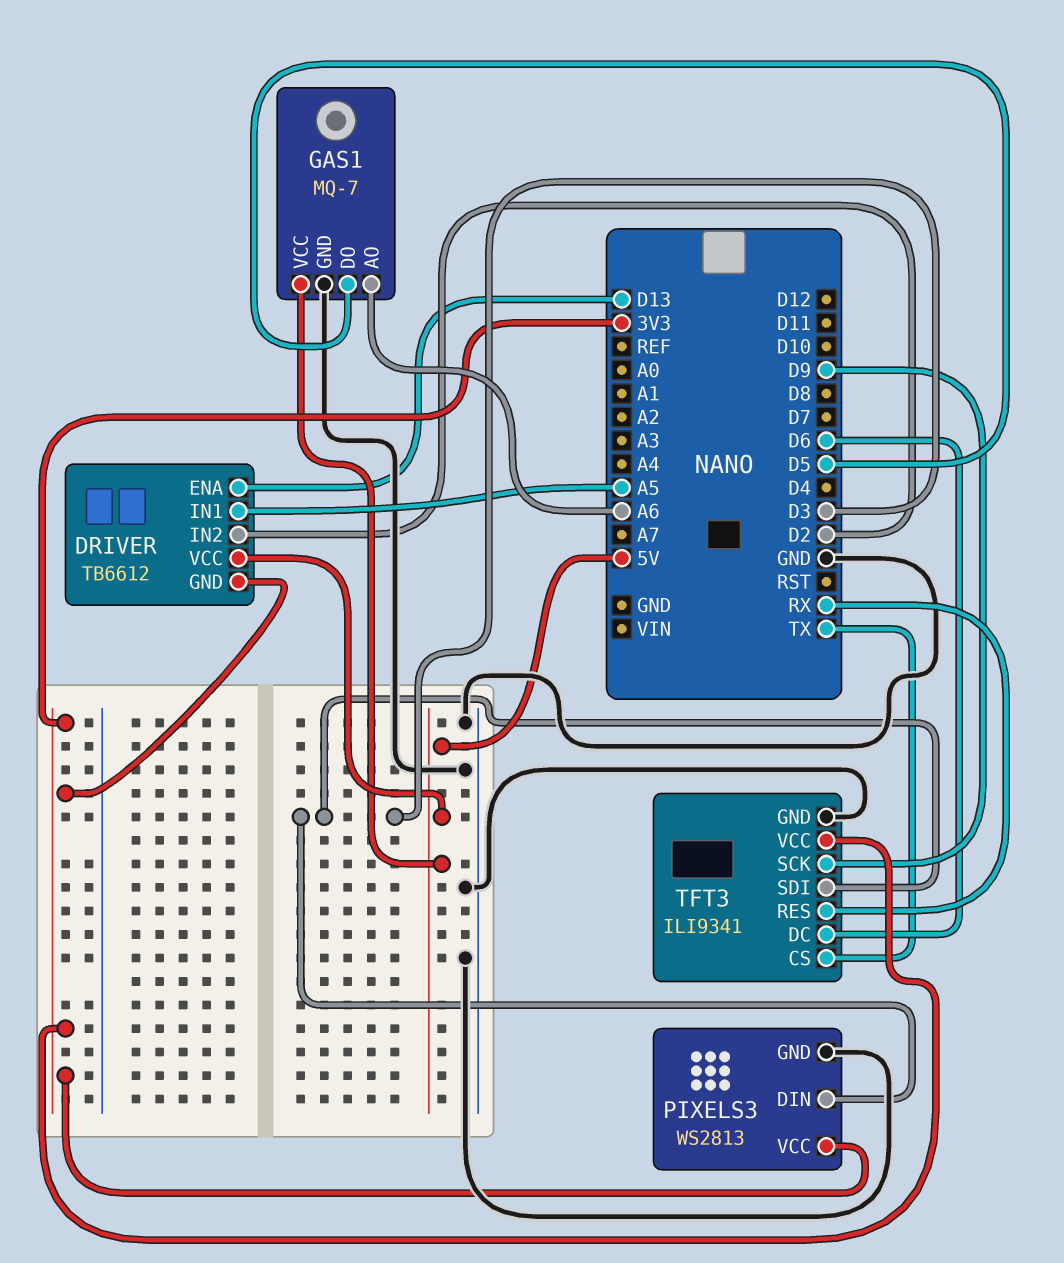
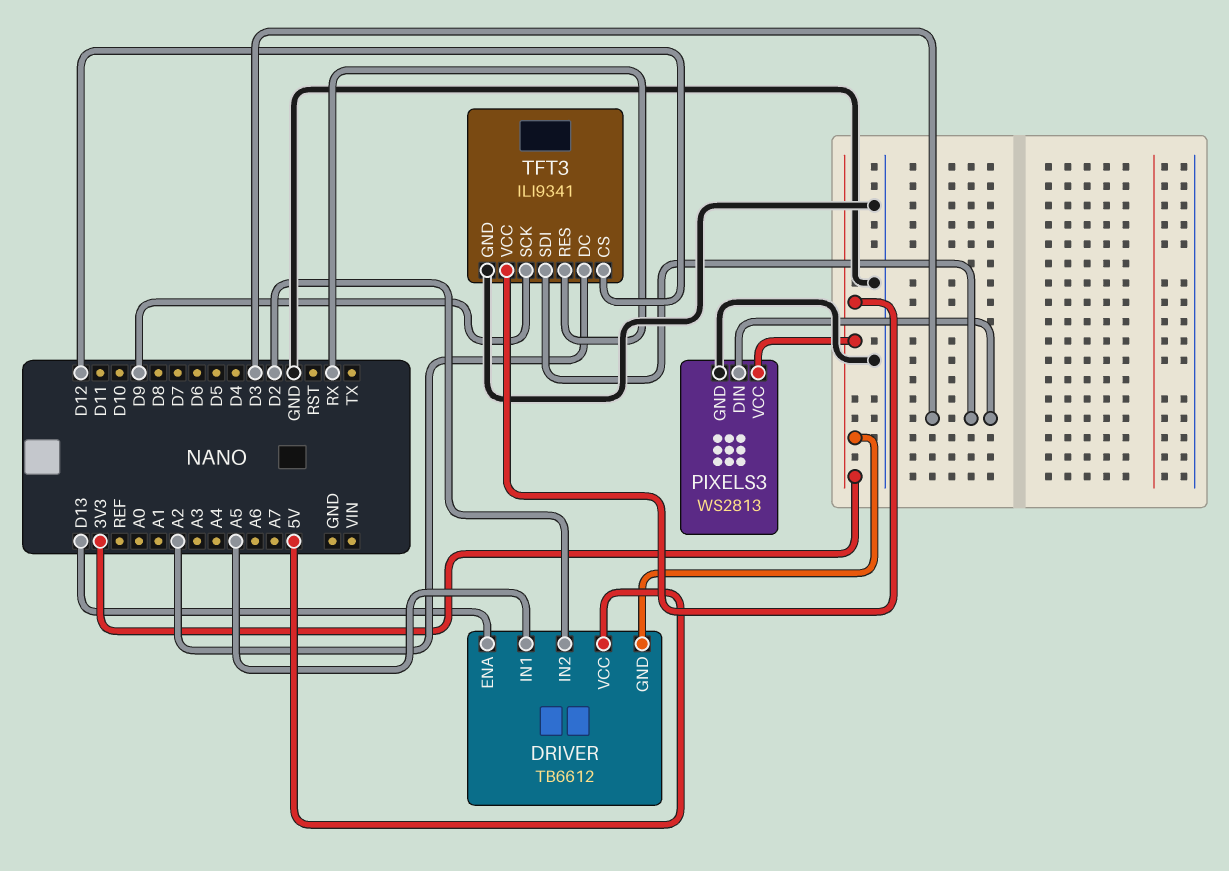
GAS1: MQ-7 -> none
GAS1 pin AO: A6 -> none
GAS1 pin DO: D5 -> none
GAS1 pin GND: GND -> none
GAS1 pin VCC: 5V -> none
TFT3 pin CS: TX -> D12
TFT3 pin DC: D6 -> A2

